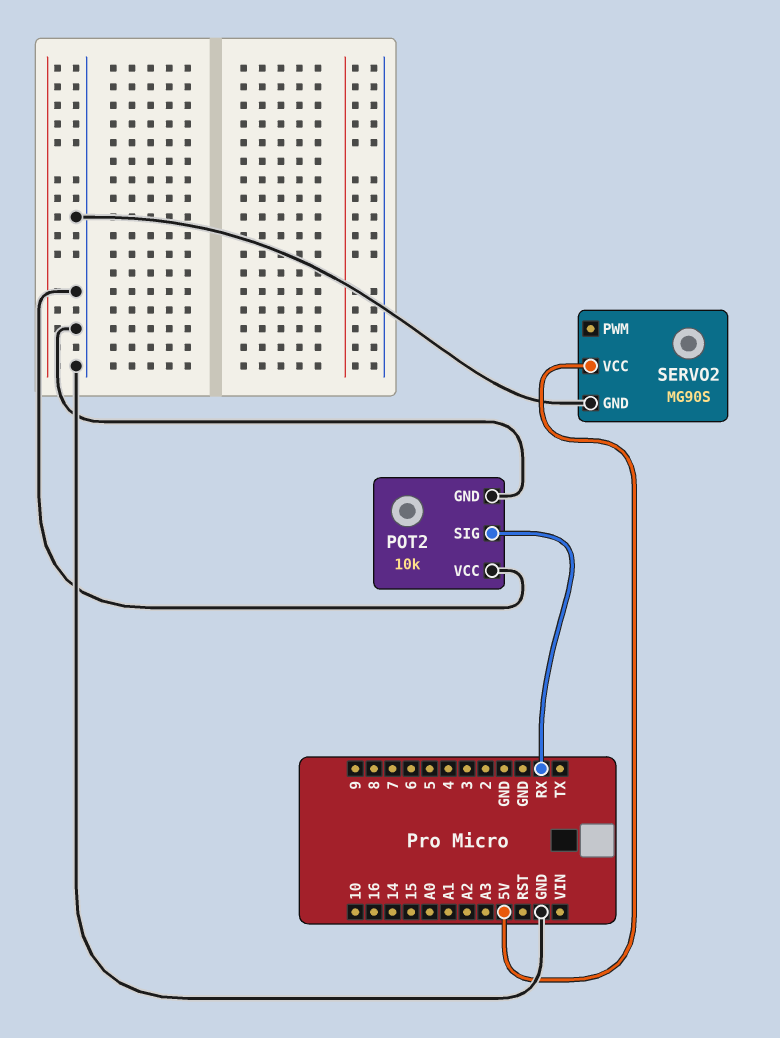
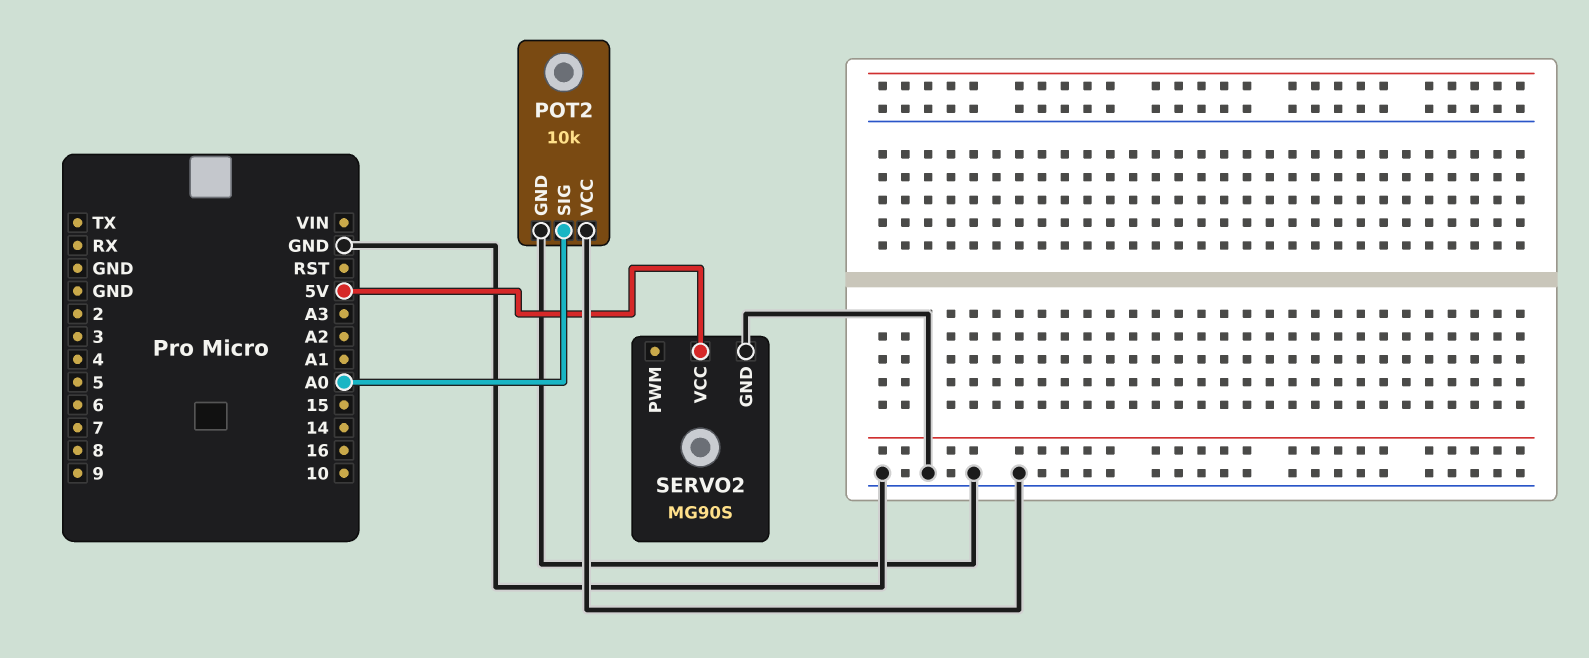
POT2 pin SIG: RX -> A0

